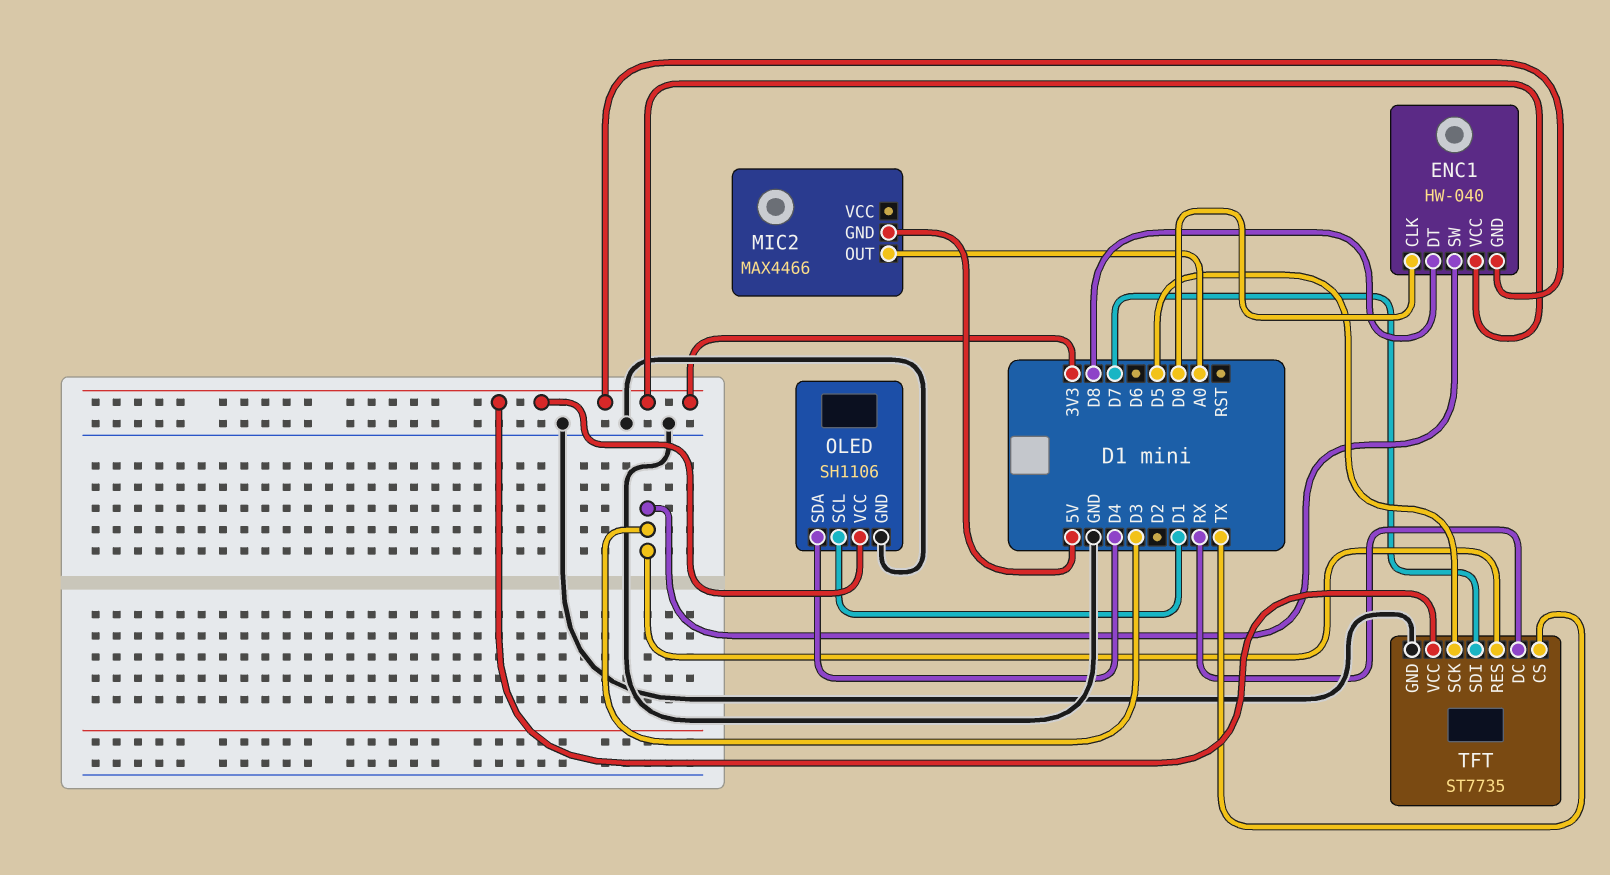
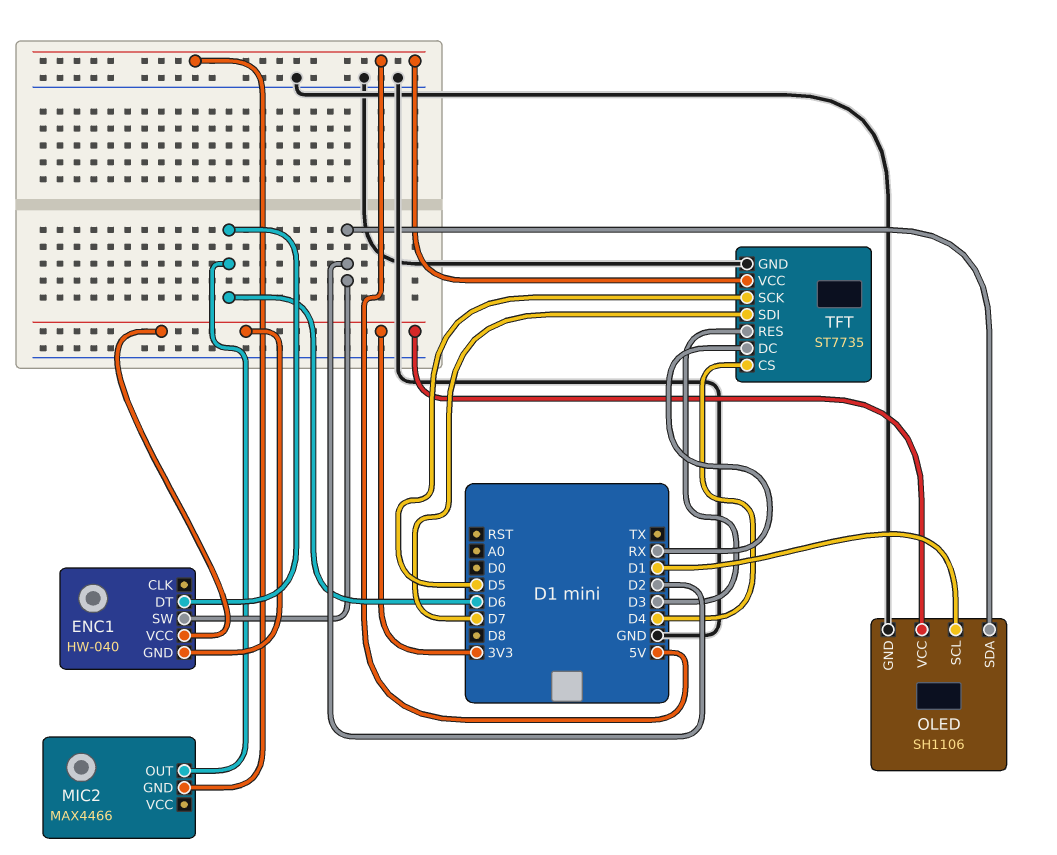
ENC1 pin CLK: D0 -> none
ENC1 pin DT: D8 -> D6
ENC1 pin SW: D3 -> D2
MIC2 pin OUT: A0 -> D6
OLED pin SDA: D4 -> D2
TFT pin CS: TX -> D4
TFT pin VCC: 3V3 -> 5V

